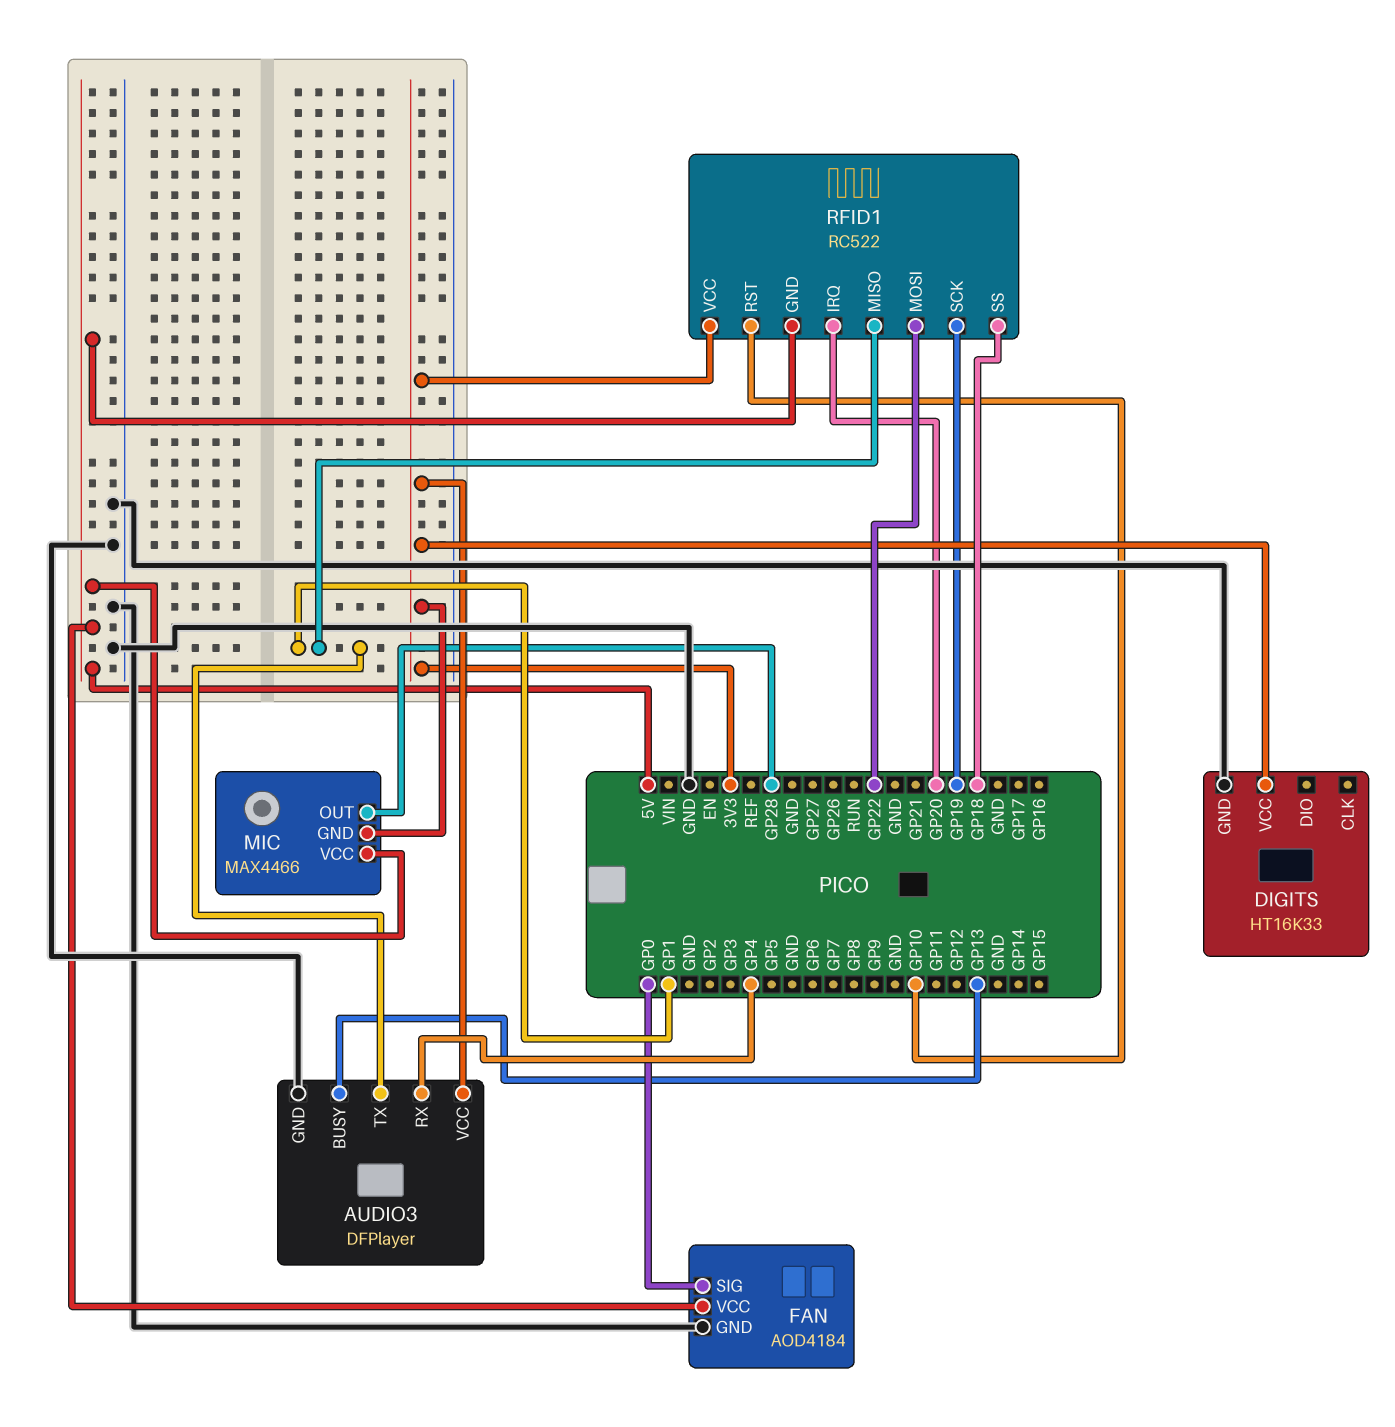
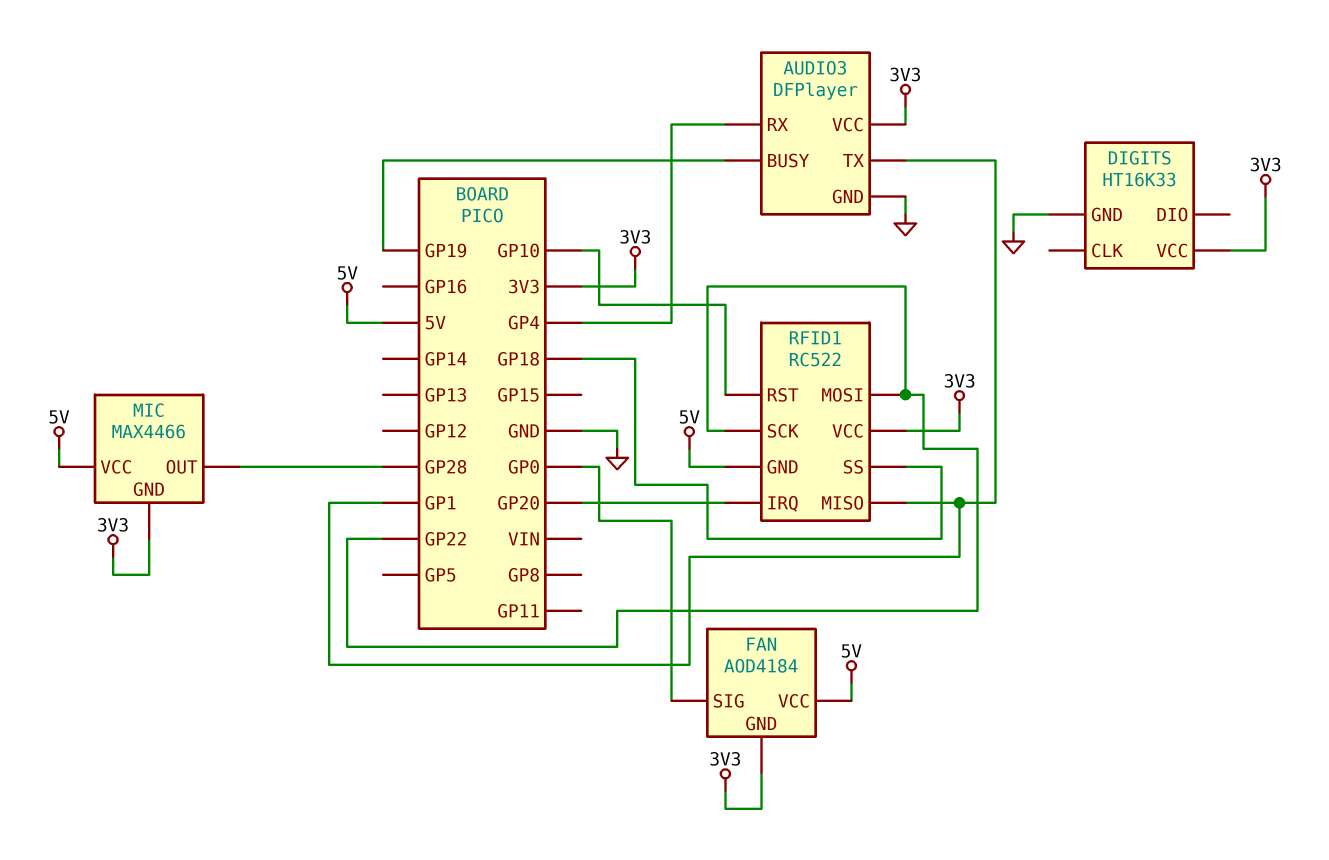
AUDIO3 pin BUSY: GP13 -> GP19
FAN pin GND: GND -> 3V3
RFID1 pin SCK: GP19 -> GP22

